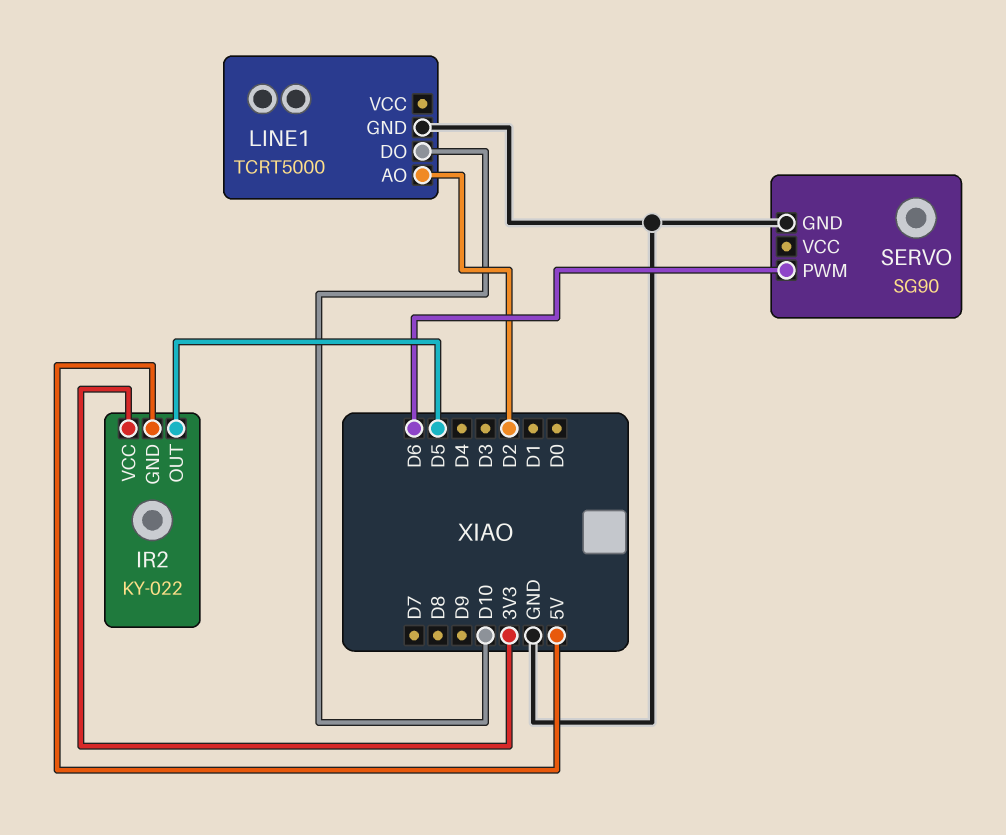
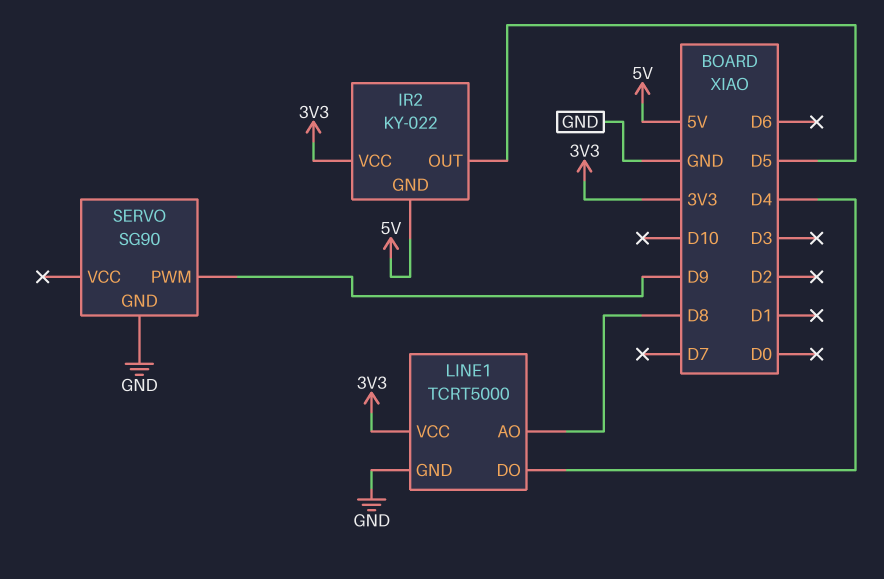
LINE1 pin AO: D2 -> D8
LINE1 pin DO: D10 -> D4
LINE1 pin VCC: none -> 3V3
SERVO pin PWM: D6 -> D9

